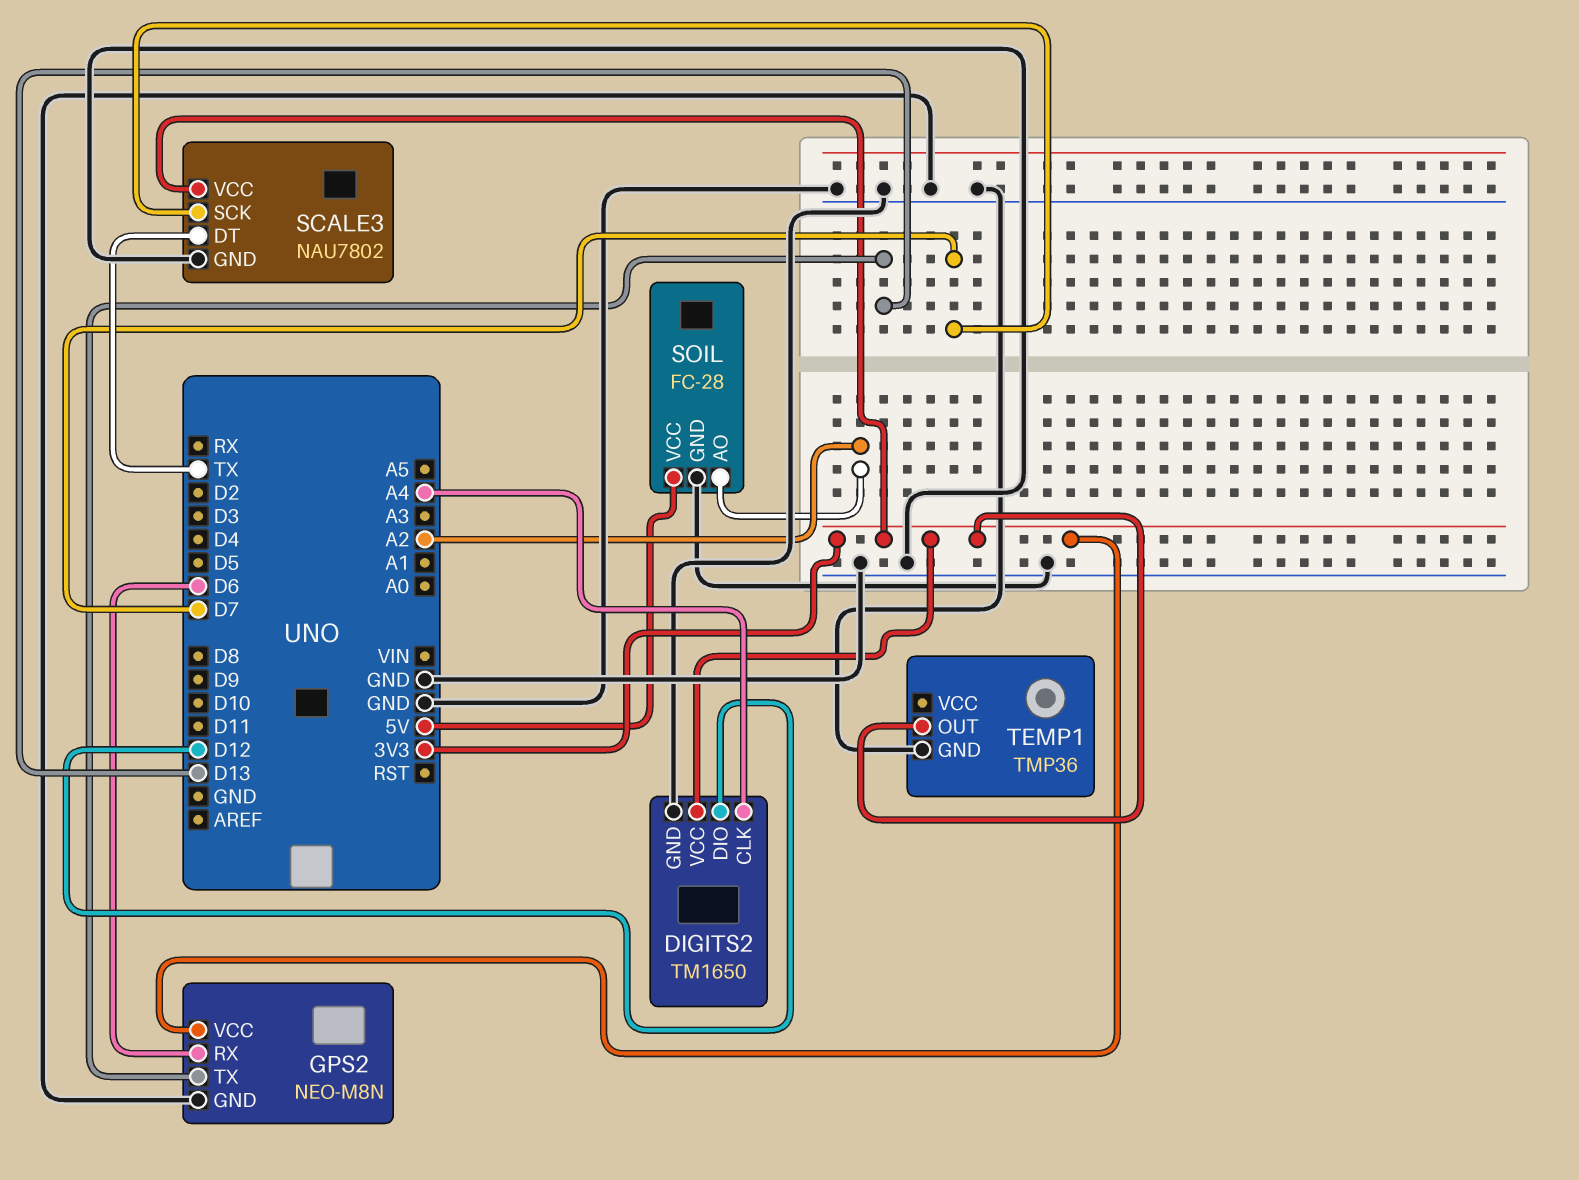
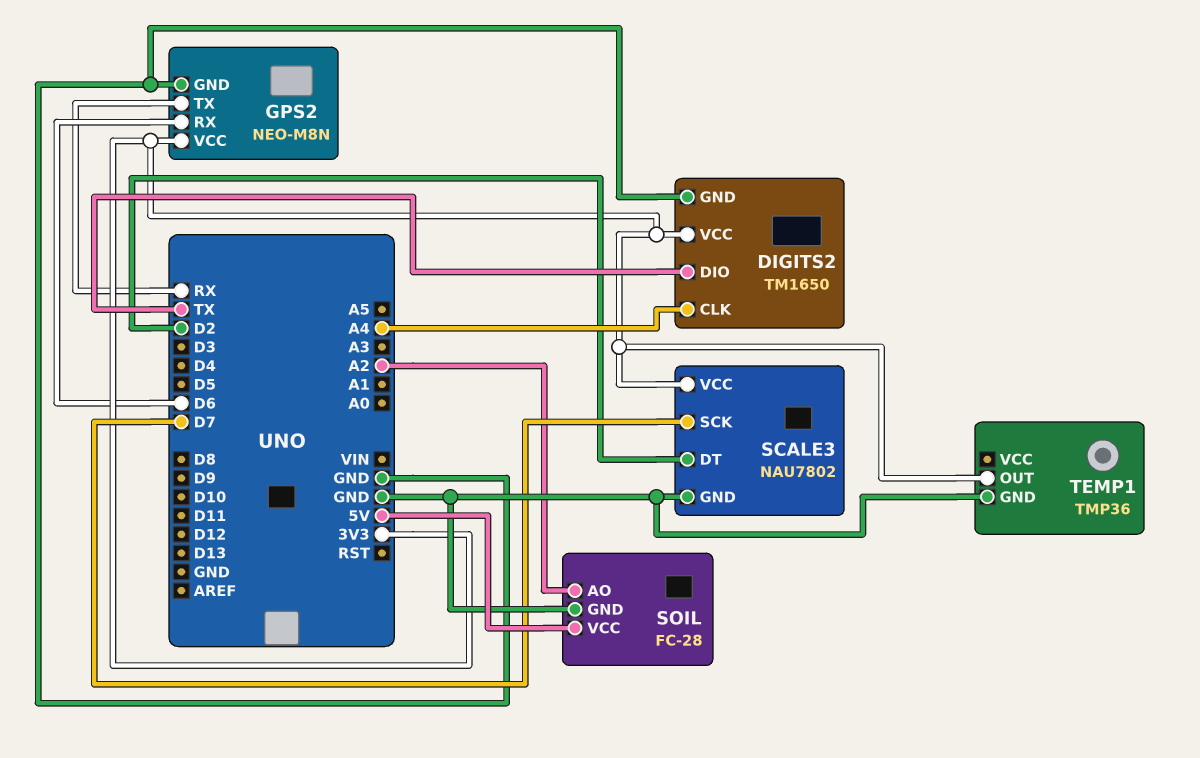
DIGITS2 pin DIO: D12 -> TX
GPS2 pin TX: D13 -> RX
SCALE3 pin DT: TX -> D2

